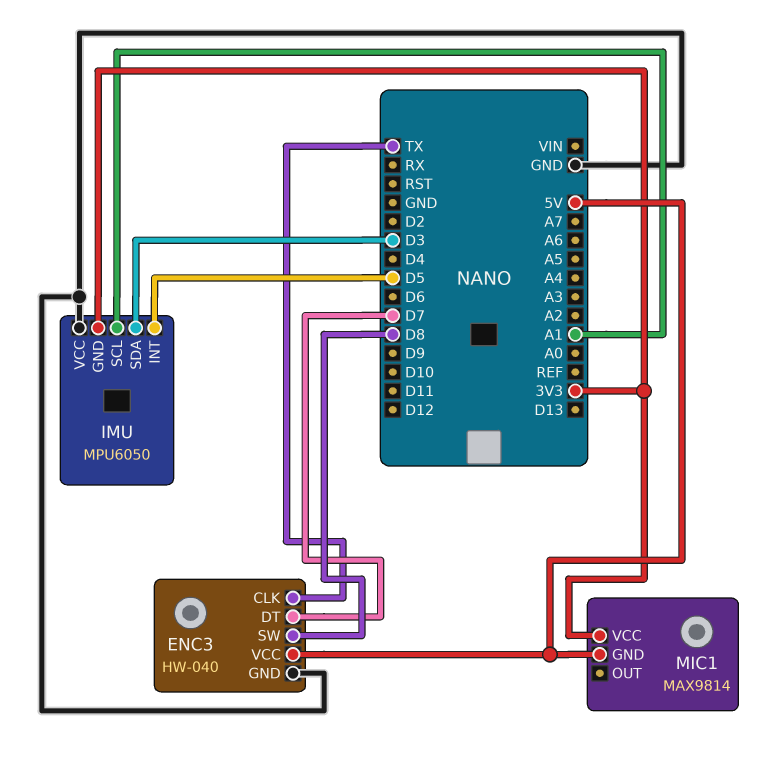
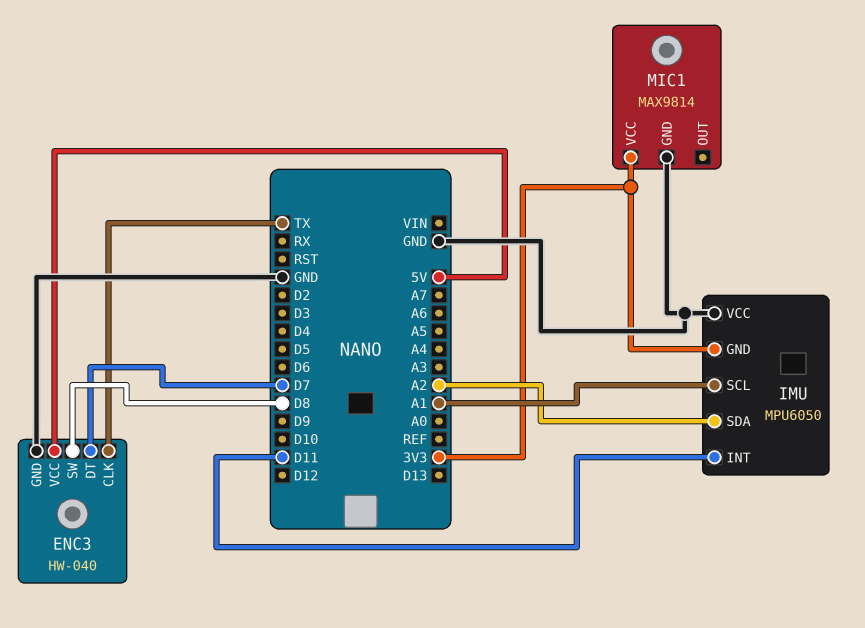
IMU pin INT: D5 -> D11
IMU pin SDA: D3 -> A2
MIC1 pin GND: 5V -> GND

